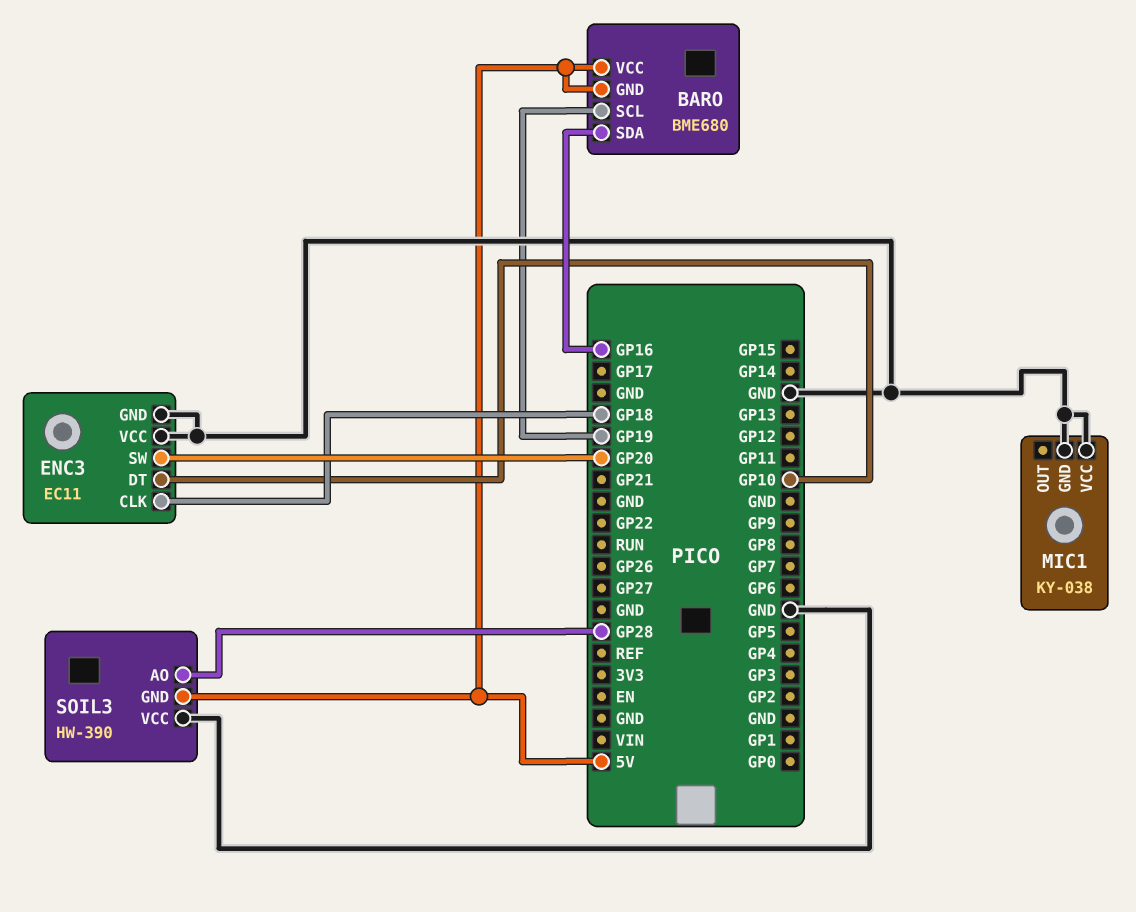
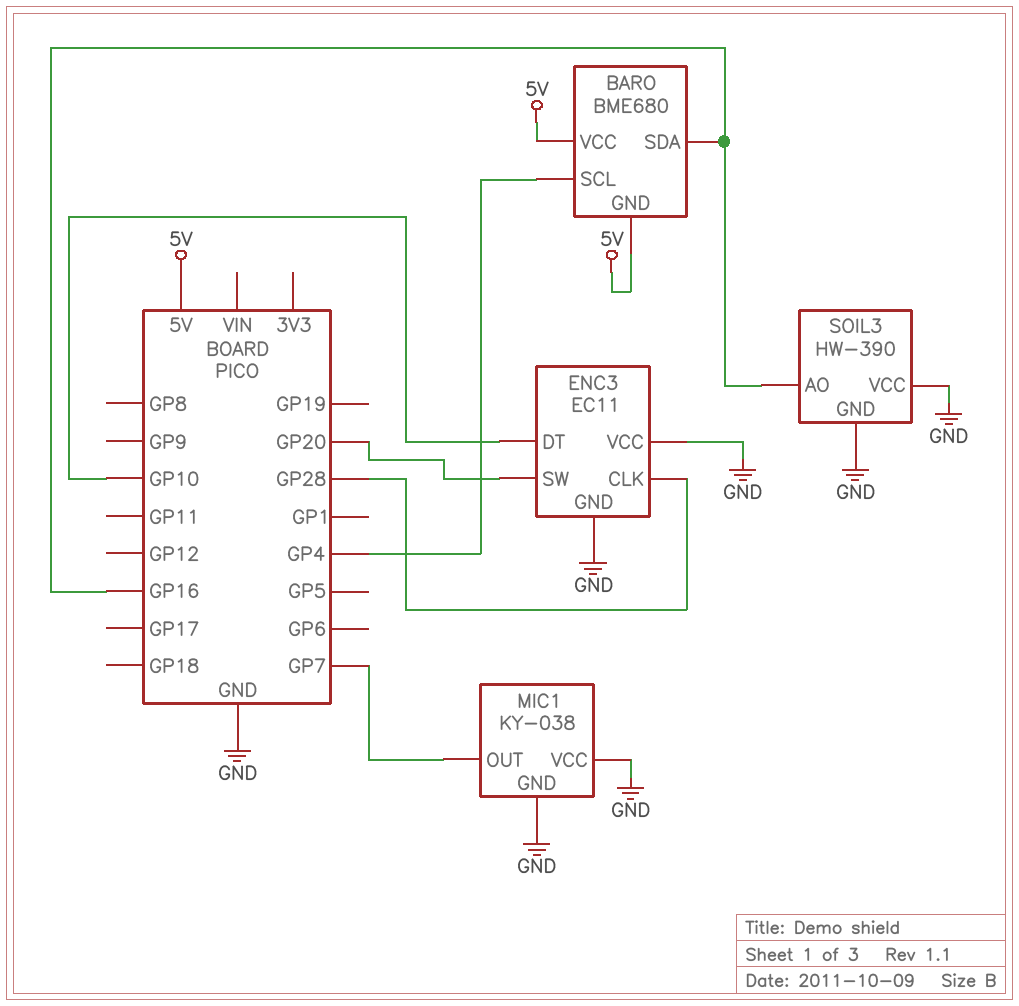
BARO pin SCL: GP19 -> GP4
ENC3 pin CLK: GP18 -> GP28
MIC1 pin OUT: none -> GP7
SOIL3 pin AO: GP28 -> GP16
SOIL3 pin GND: 5V -> GND

